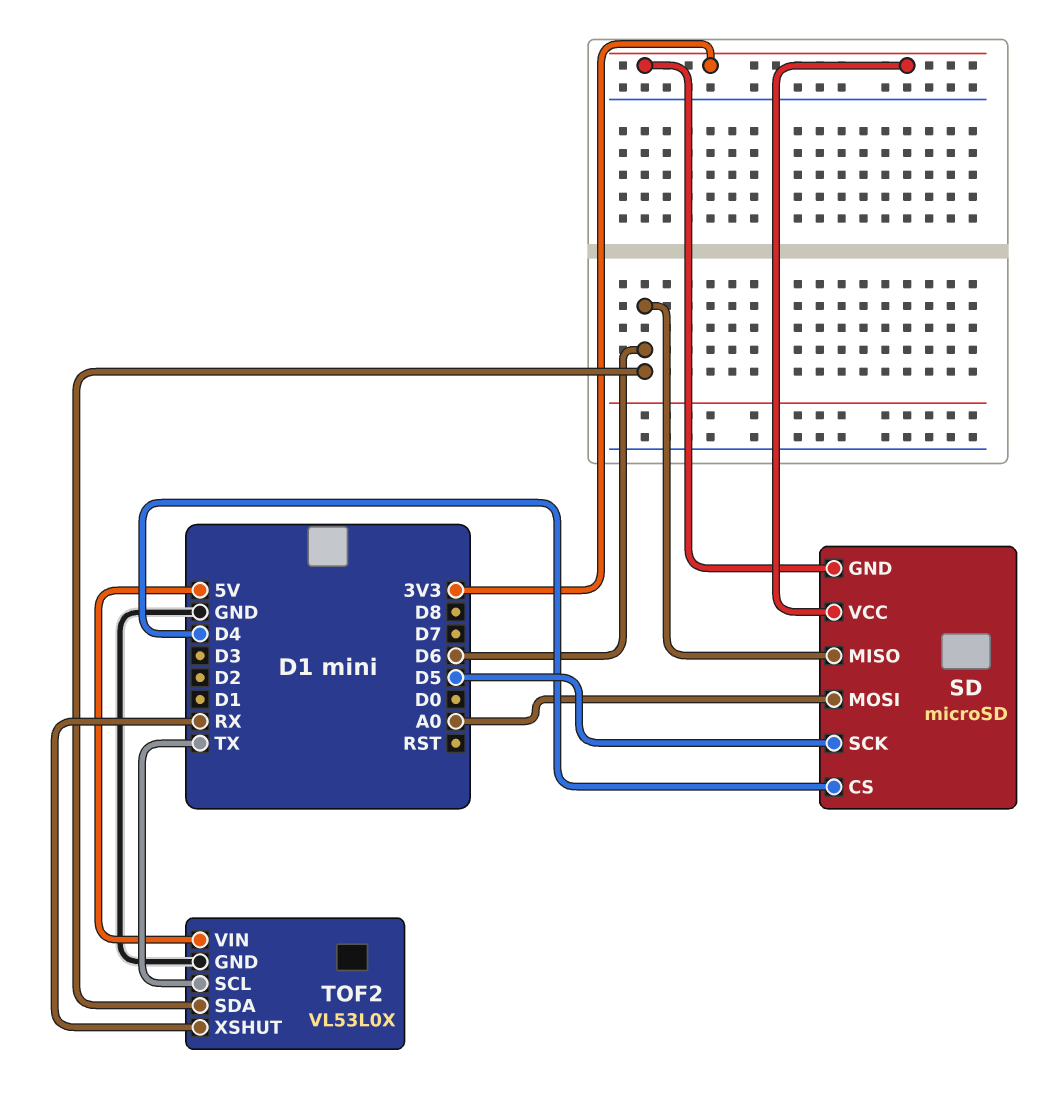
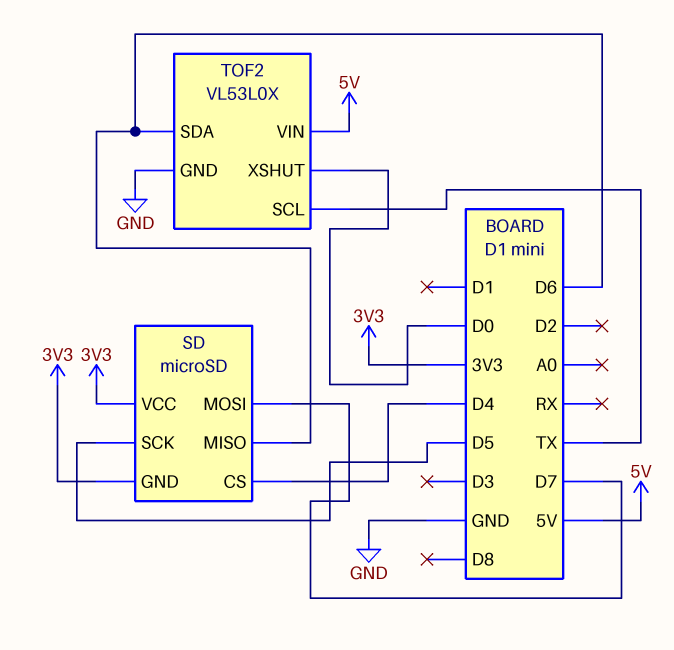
SD pin MOSI: A0 -> D7
TOF2 pin XSHUT: RX -> D0

